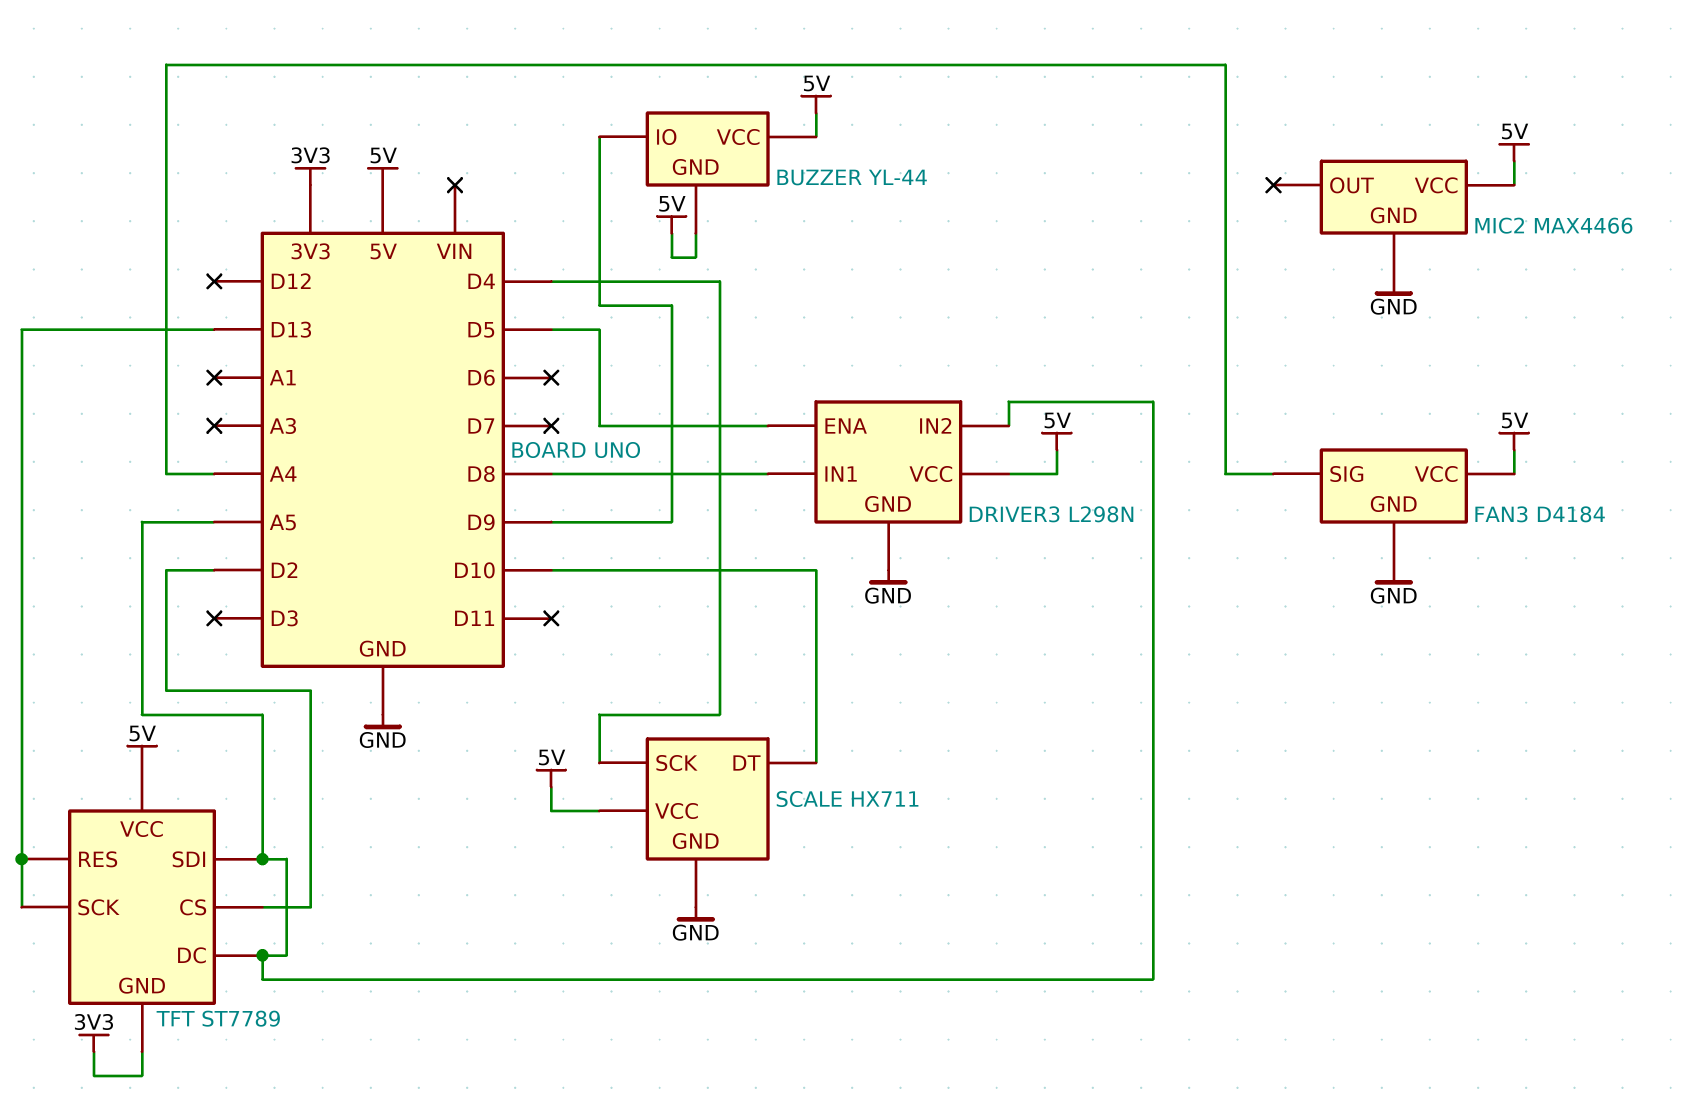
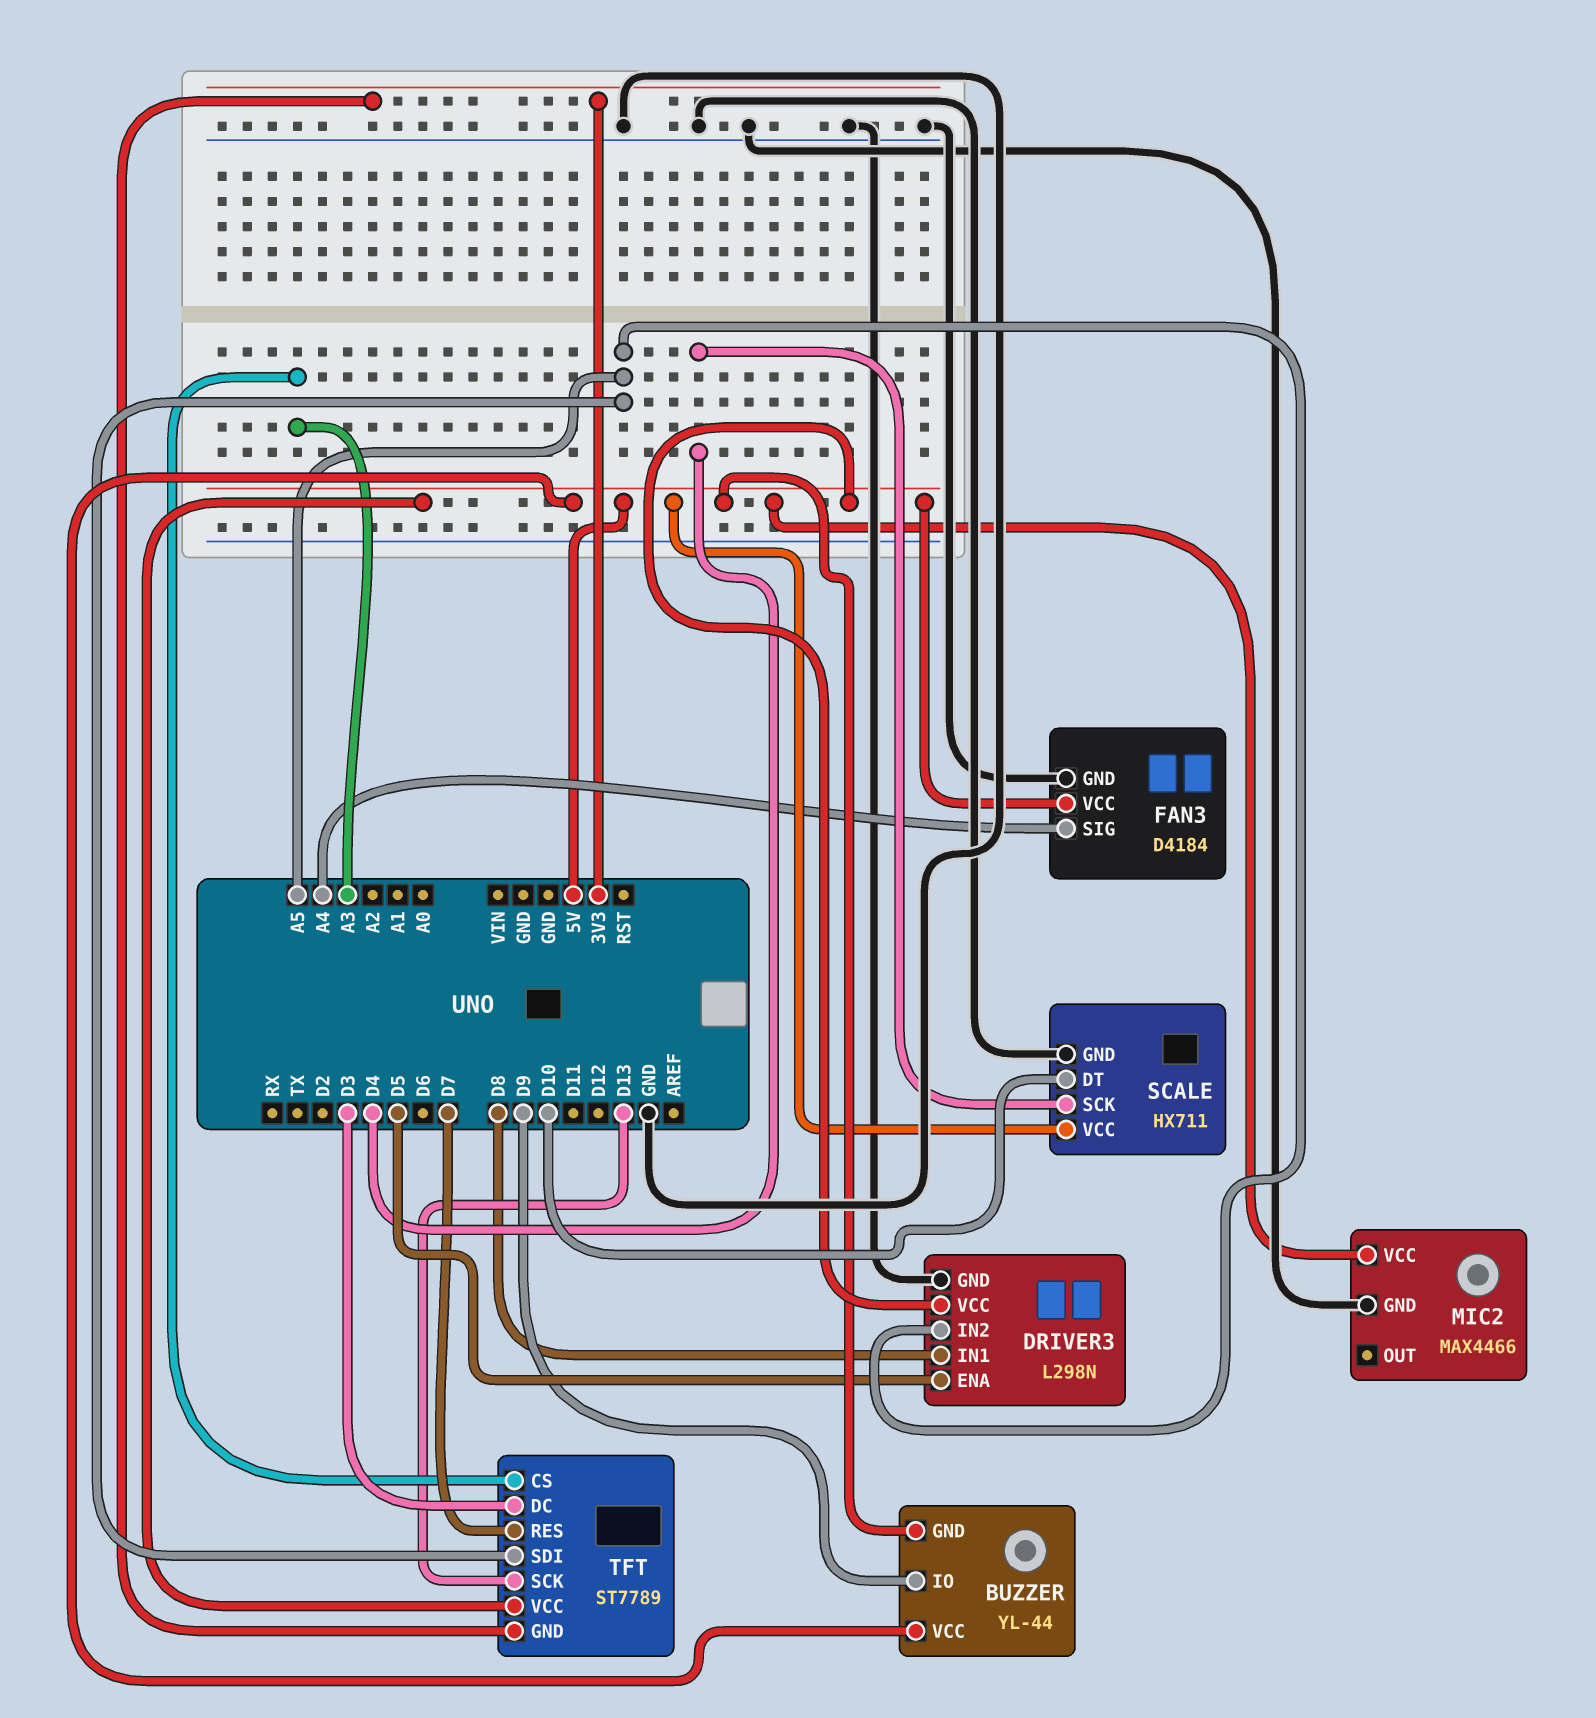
TFT pin CS: D2 -> A3
TFT pin DC: A5 -> D3
TFT pin RES: D13 -> D7

